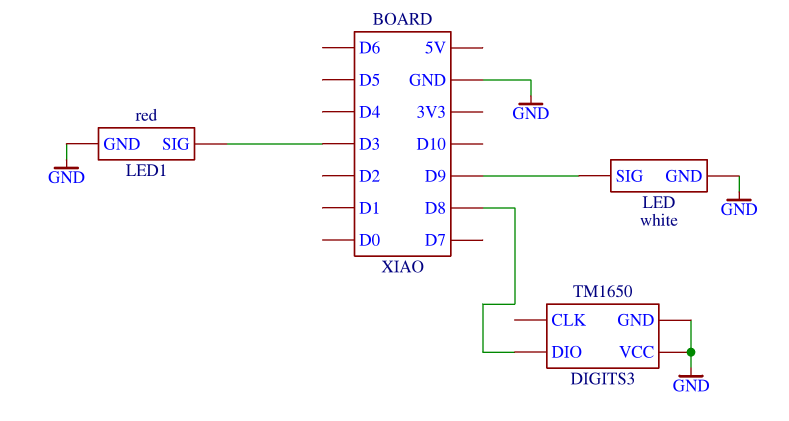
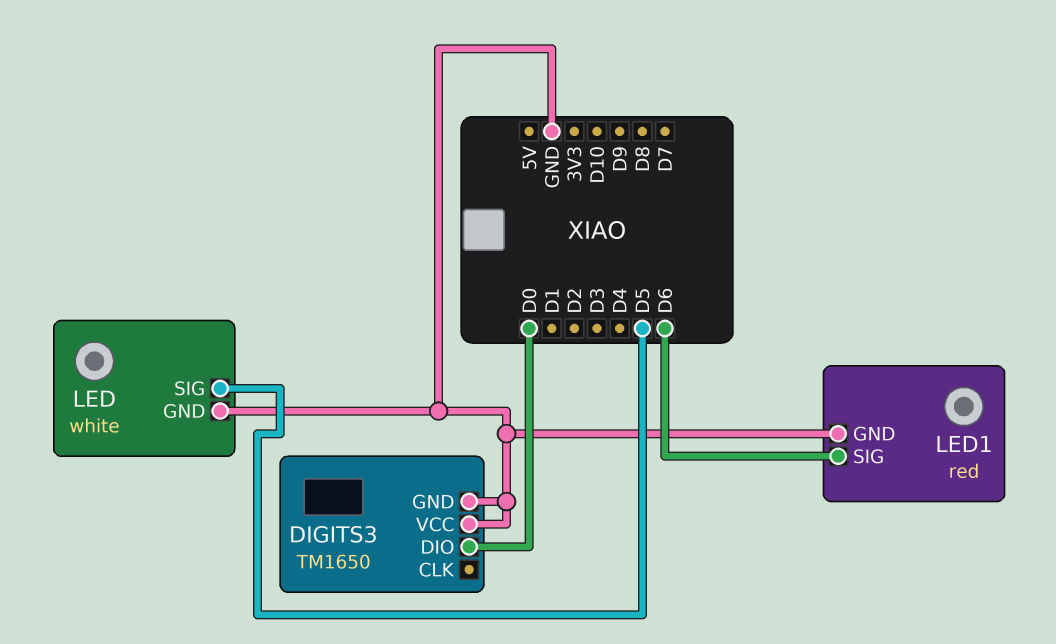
DIGITS3 pin DIO: D8 -> D0
LED pin SIG: D9 -> D5
LED1 pin SIG: D3 -> D6

